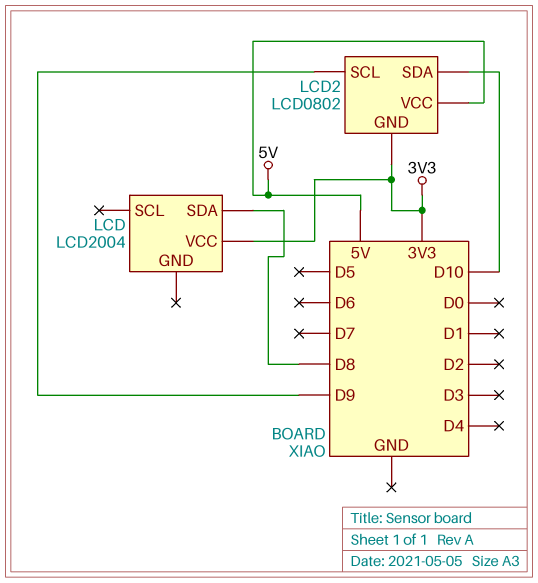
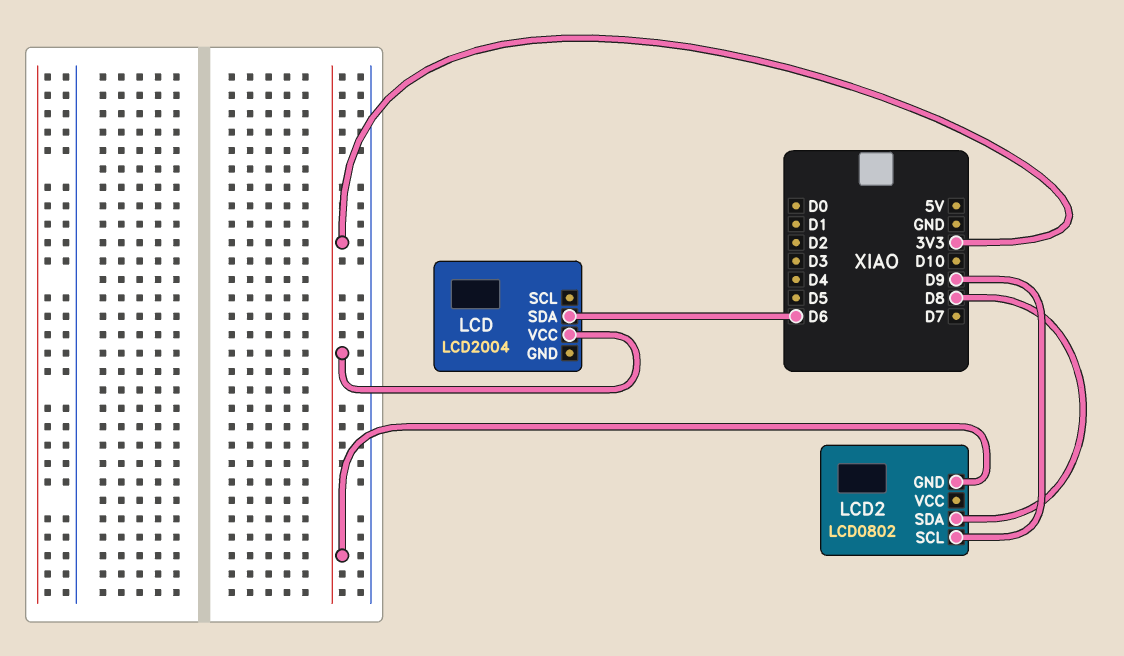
LCD pin SDA: D8 -> D6
LCD2 pin SDA: D10 -> D8
LCD2 pin VCC: 5V -> none

